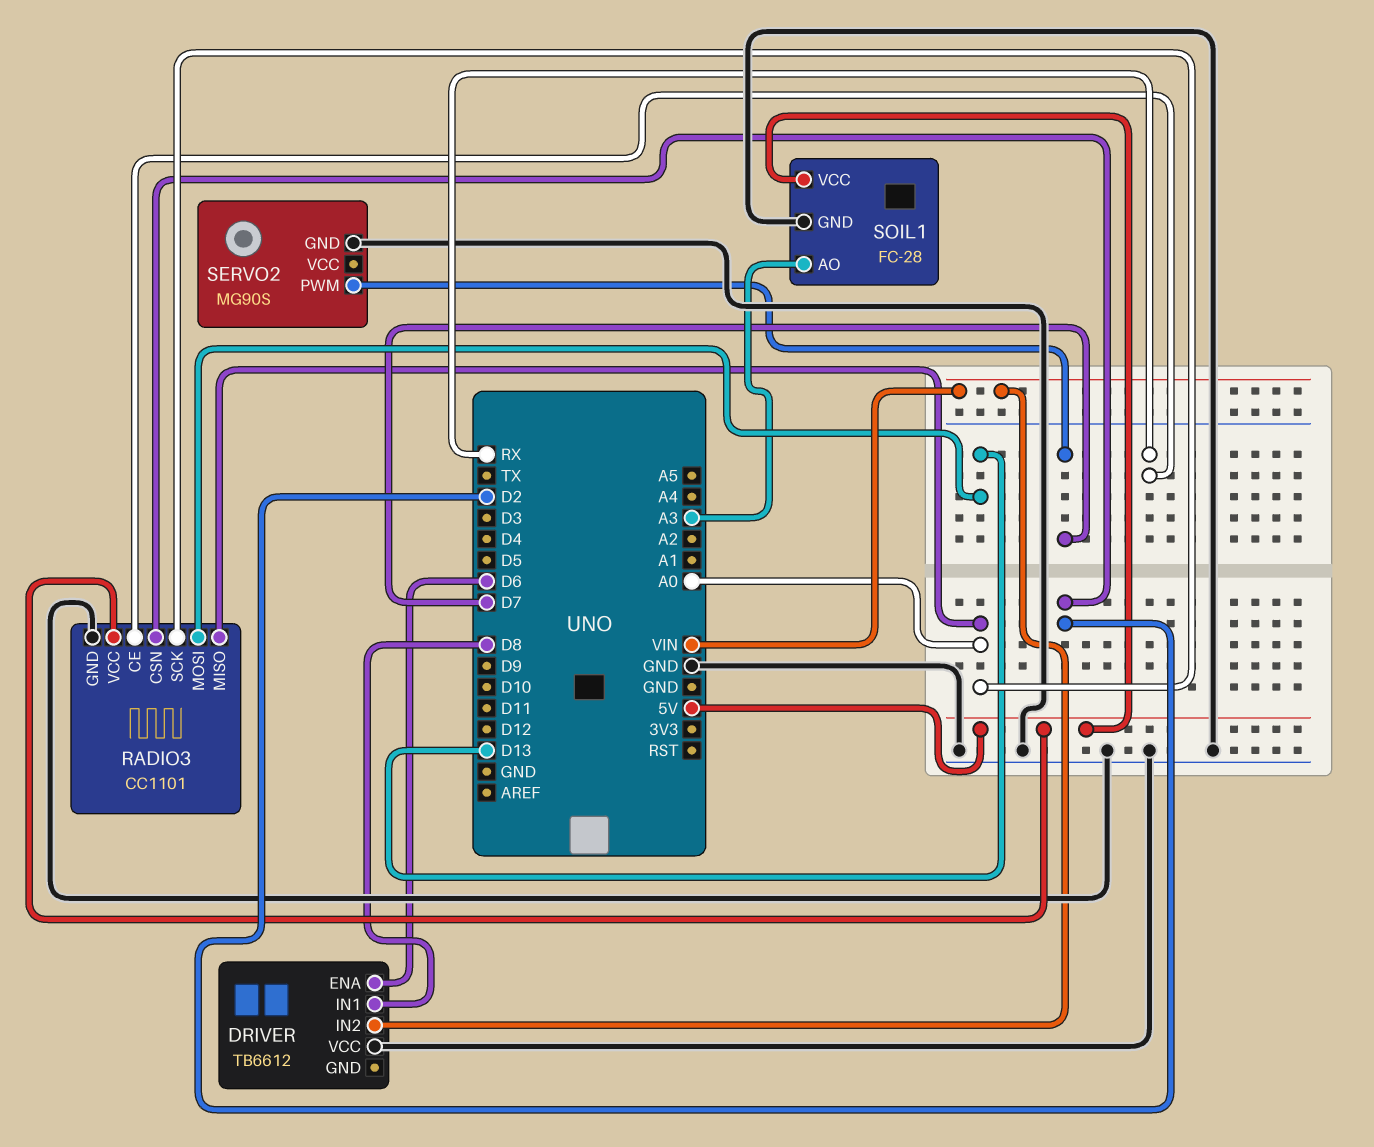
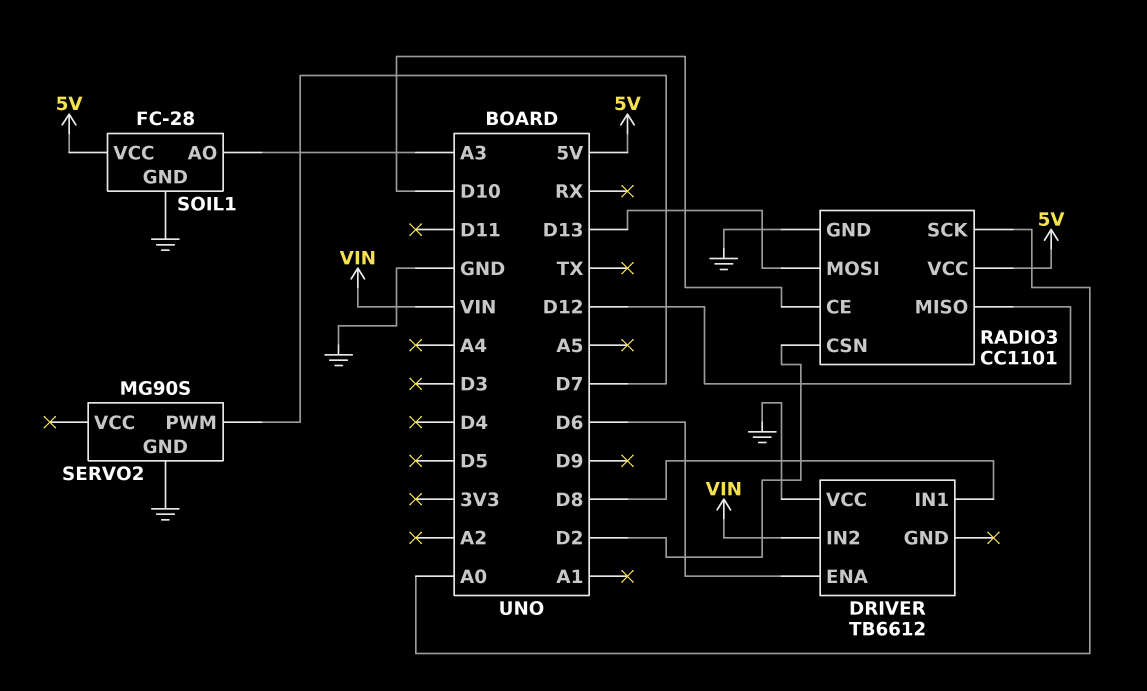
RADIO3 pin CE: RX -> D10
RADIO3 pin MISO: A0 -> D12

